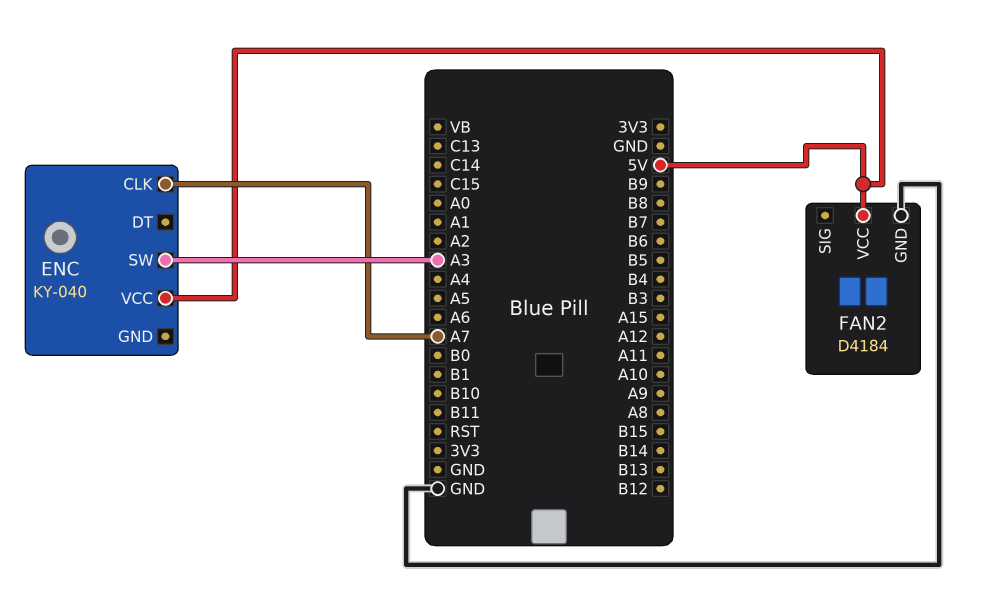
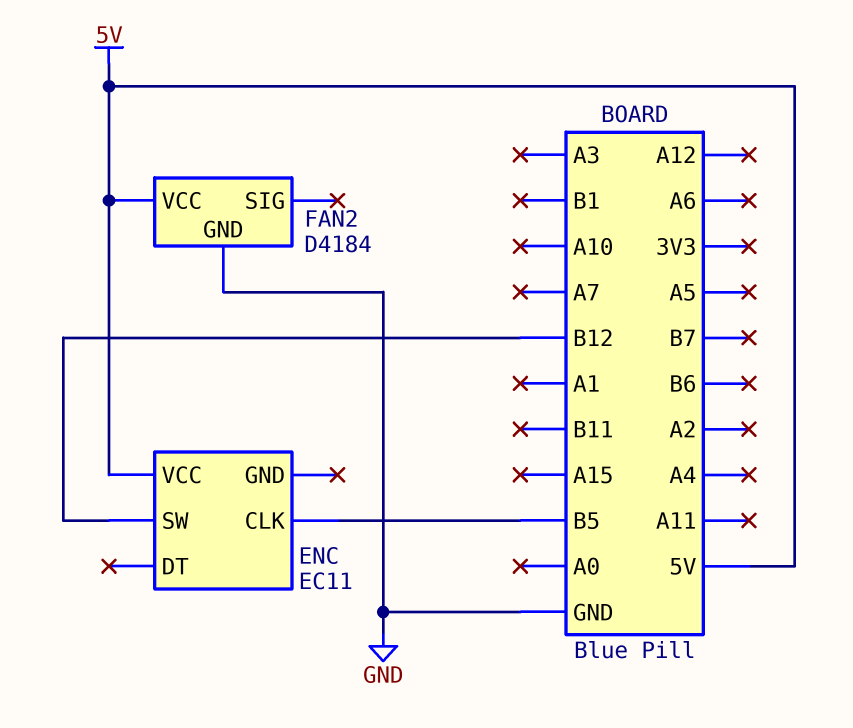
ENC: KY-040 -> EC11
ENC pin CLK: A7 -> B5
ENC pin SW: A3 -> B12

